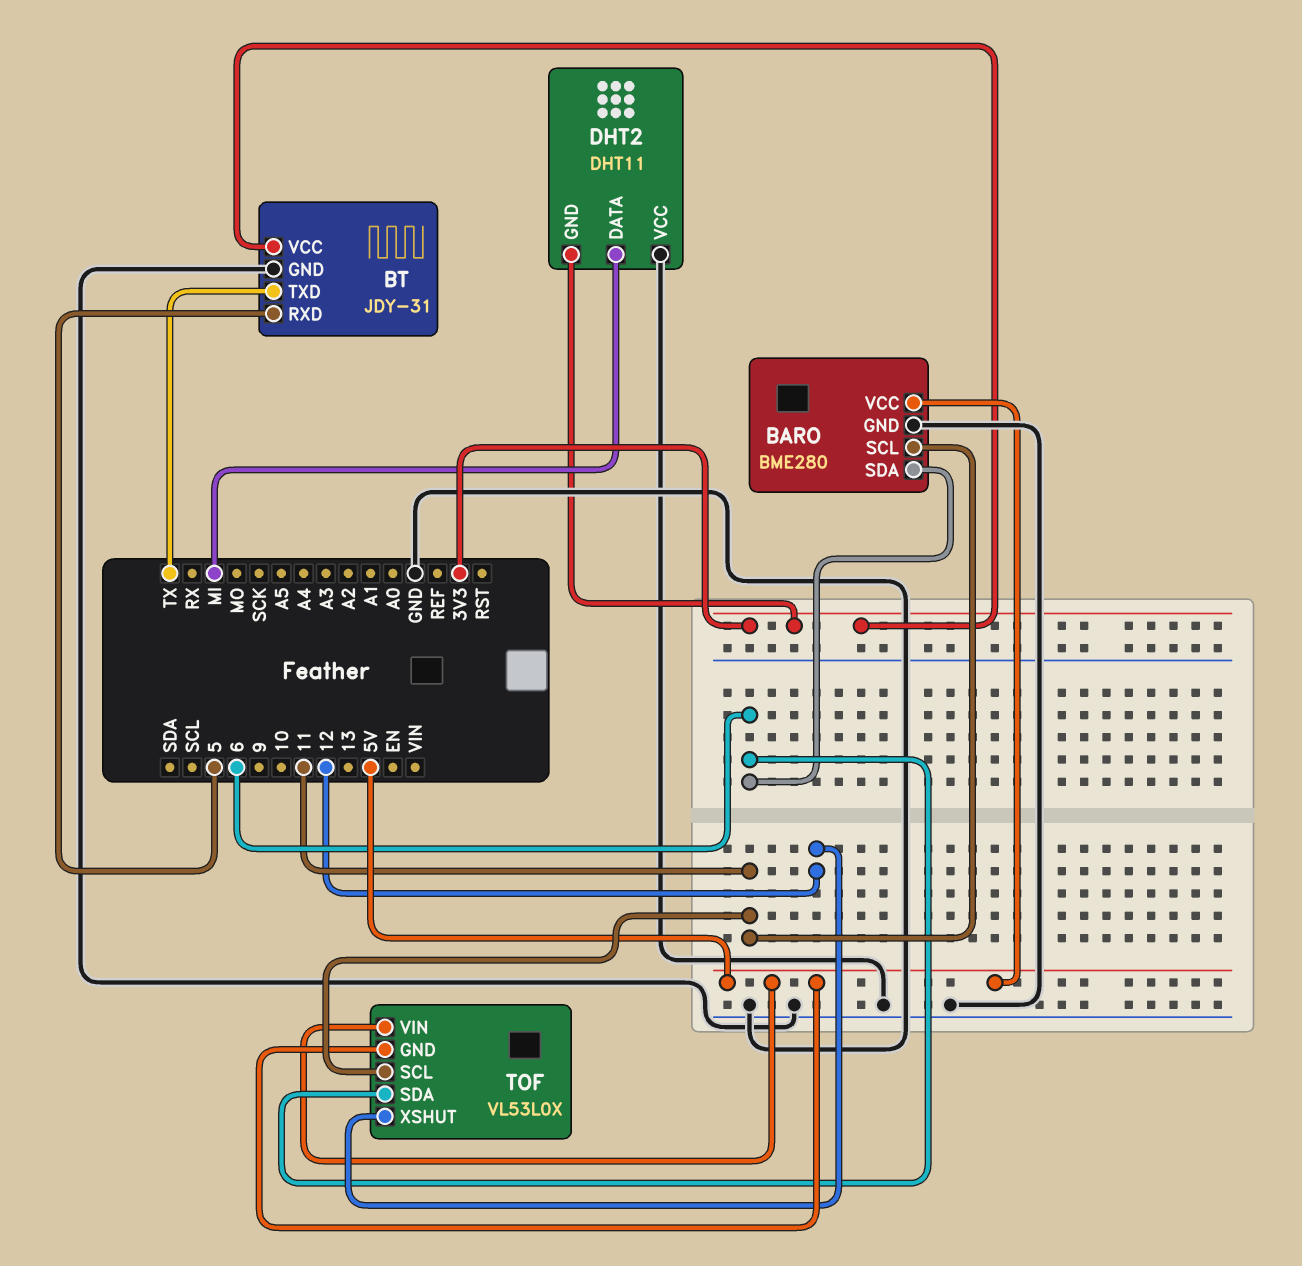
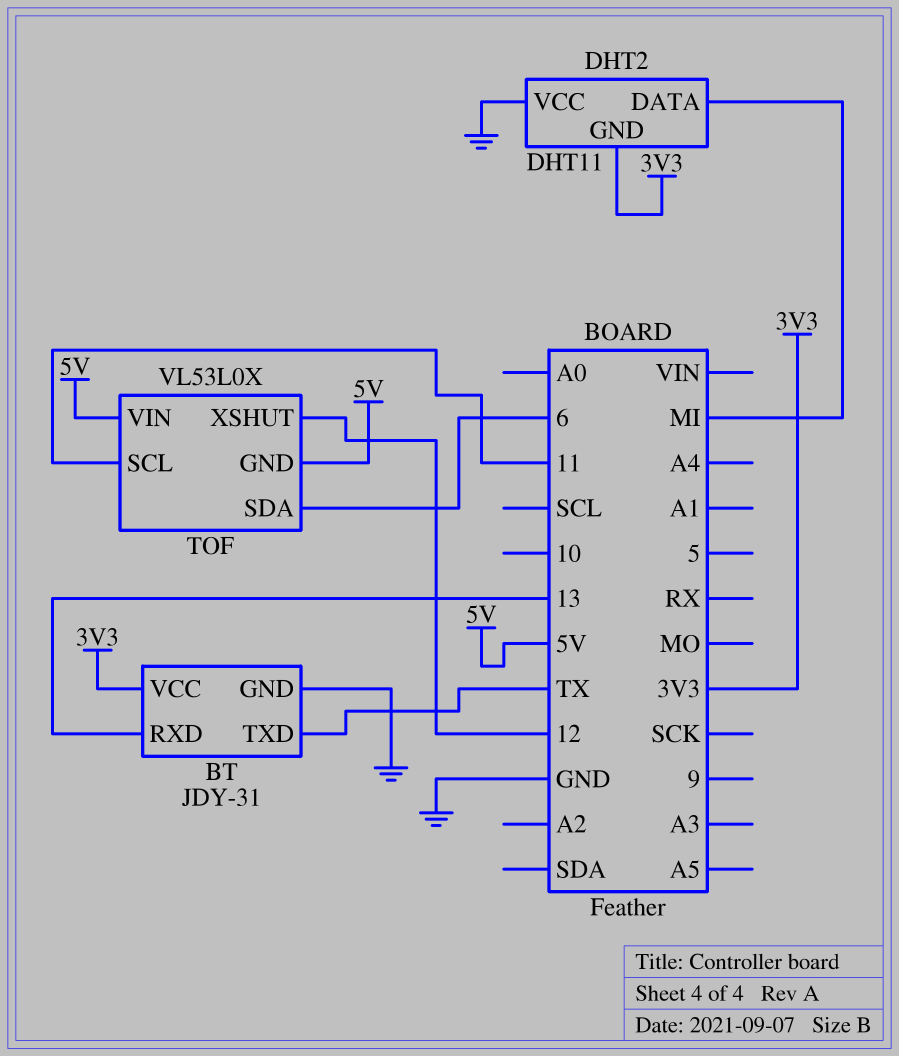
BARO: BME280 -> none
BARO pin GND: GND -> none
BARO pin SCL: 11 -> none
BARO pin SDA: 6 -> none
BARO pin VCC: 5V -> none
BT pin RXD: 5 -> 13

